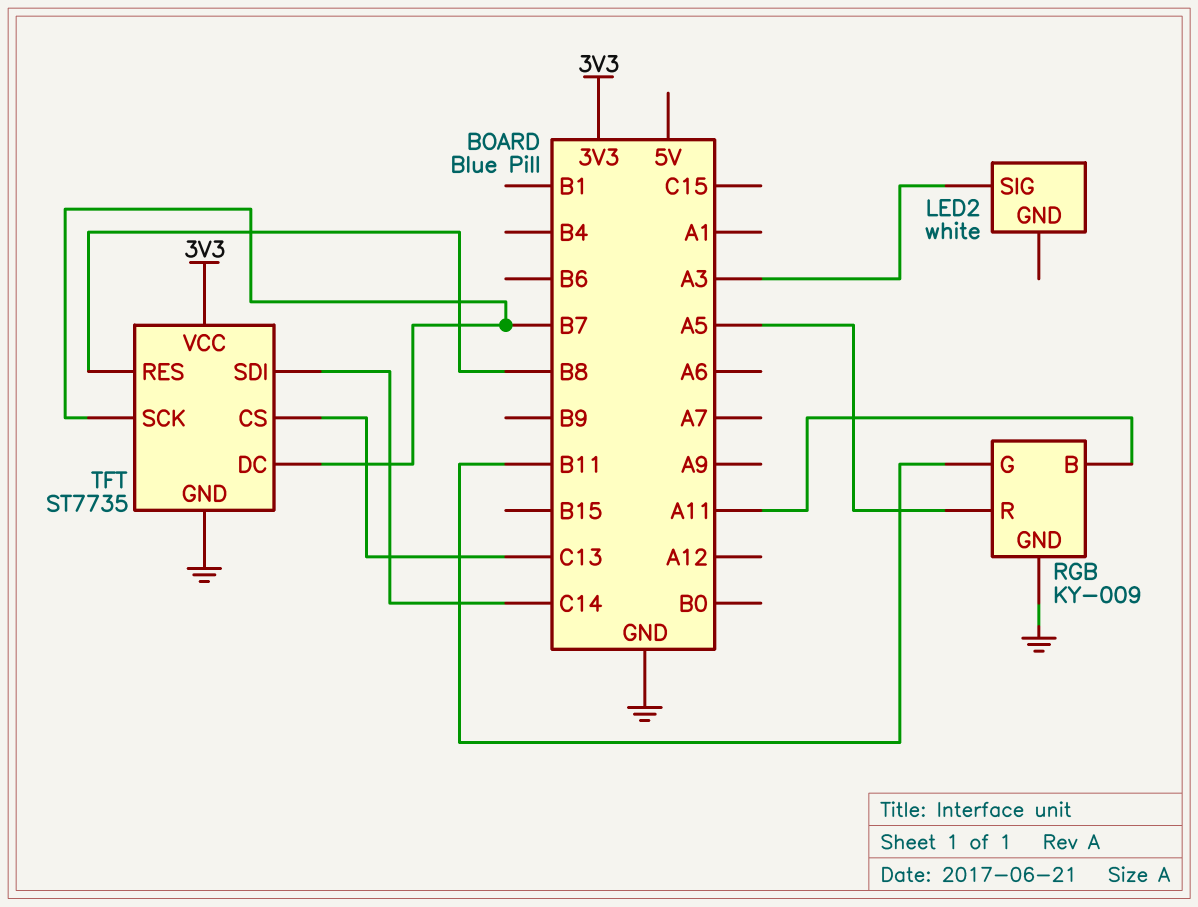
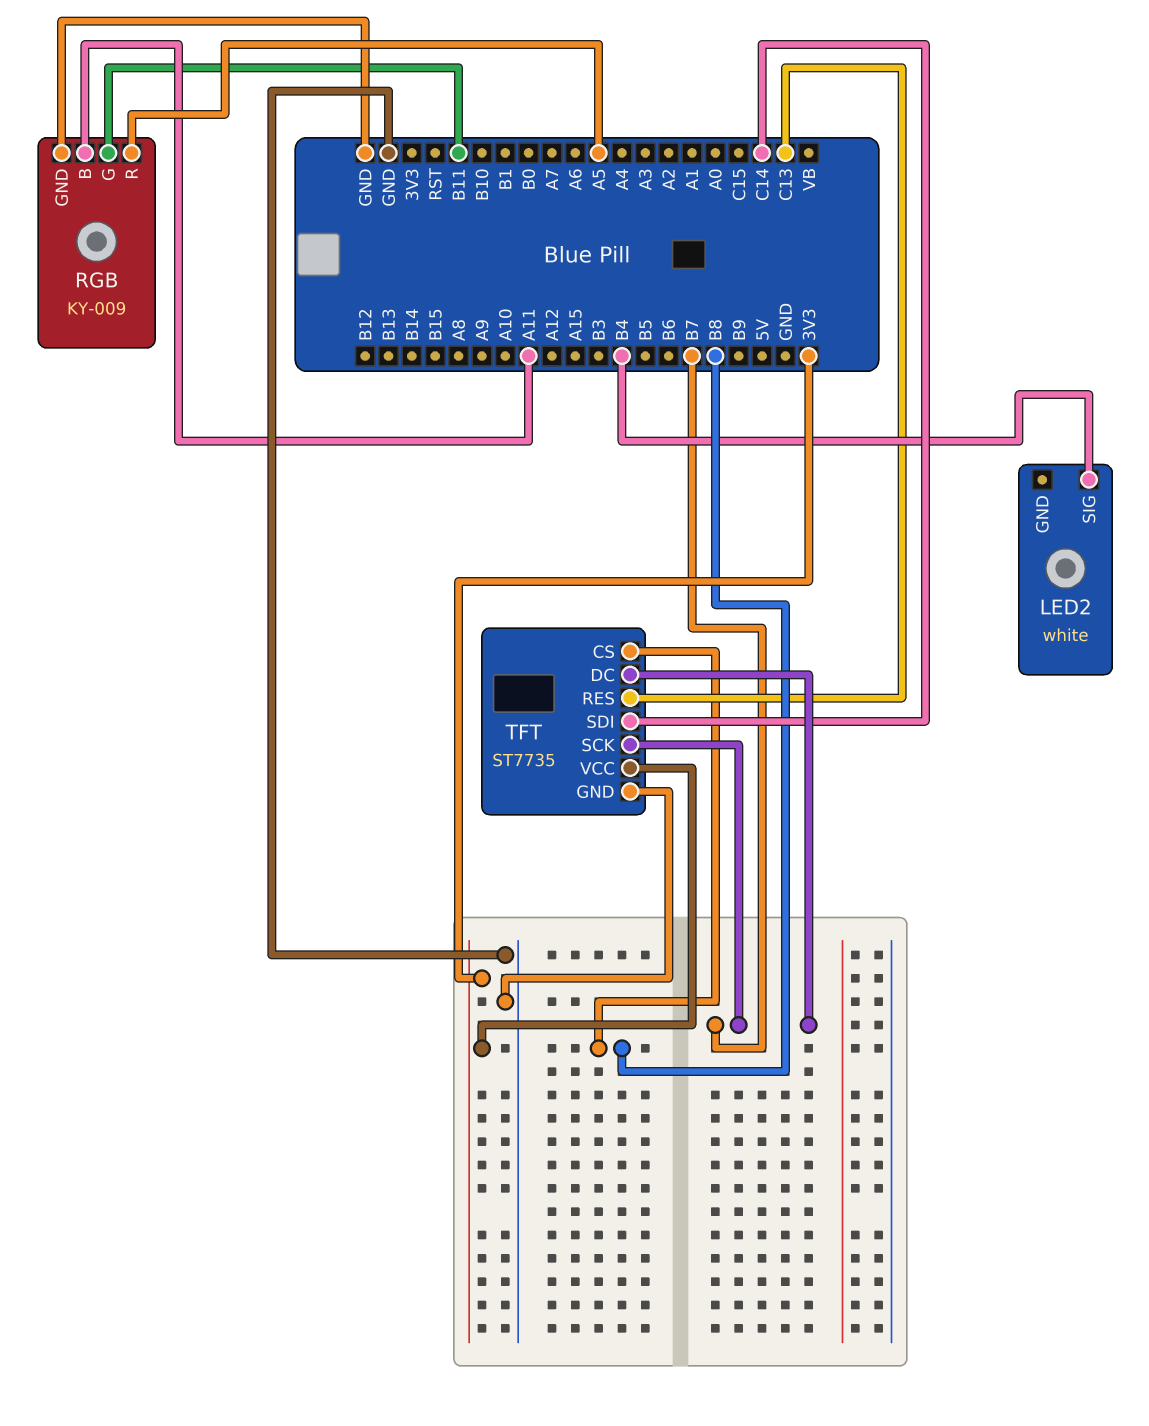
LED2 pin SIG: A3 -> B4
TFT pin CS: C13 -> B8
TFT pin RES: B8 -> C13

